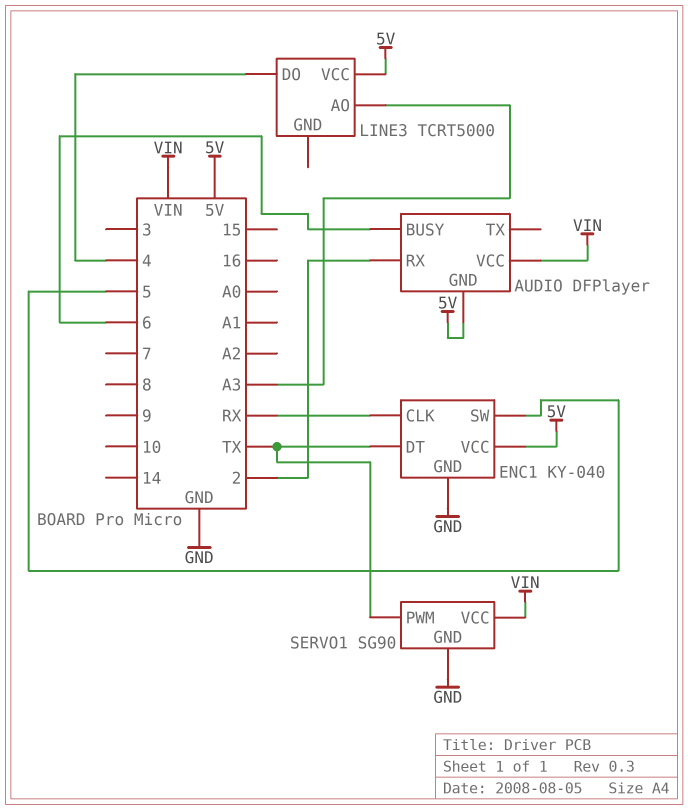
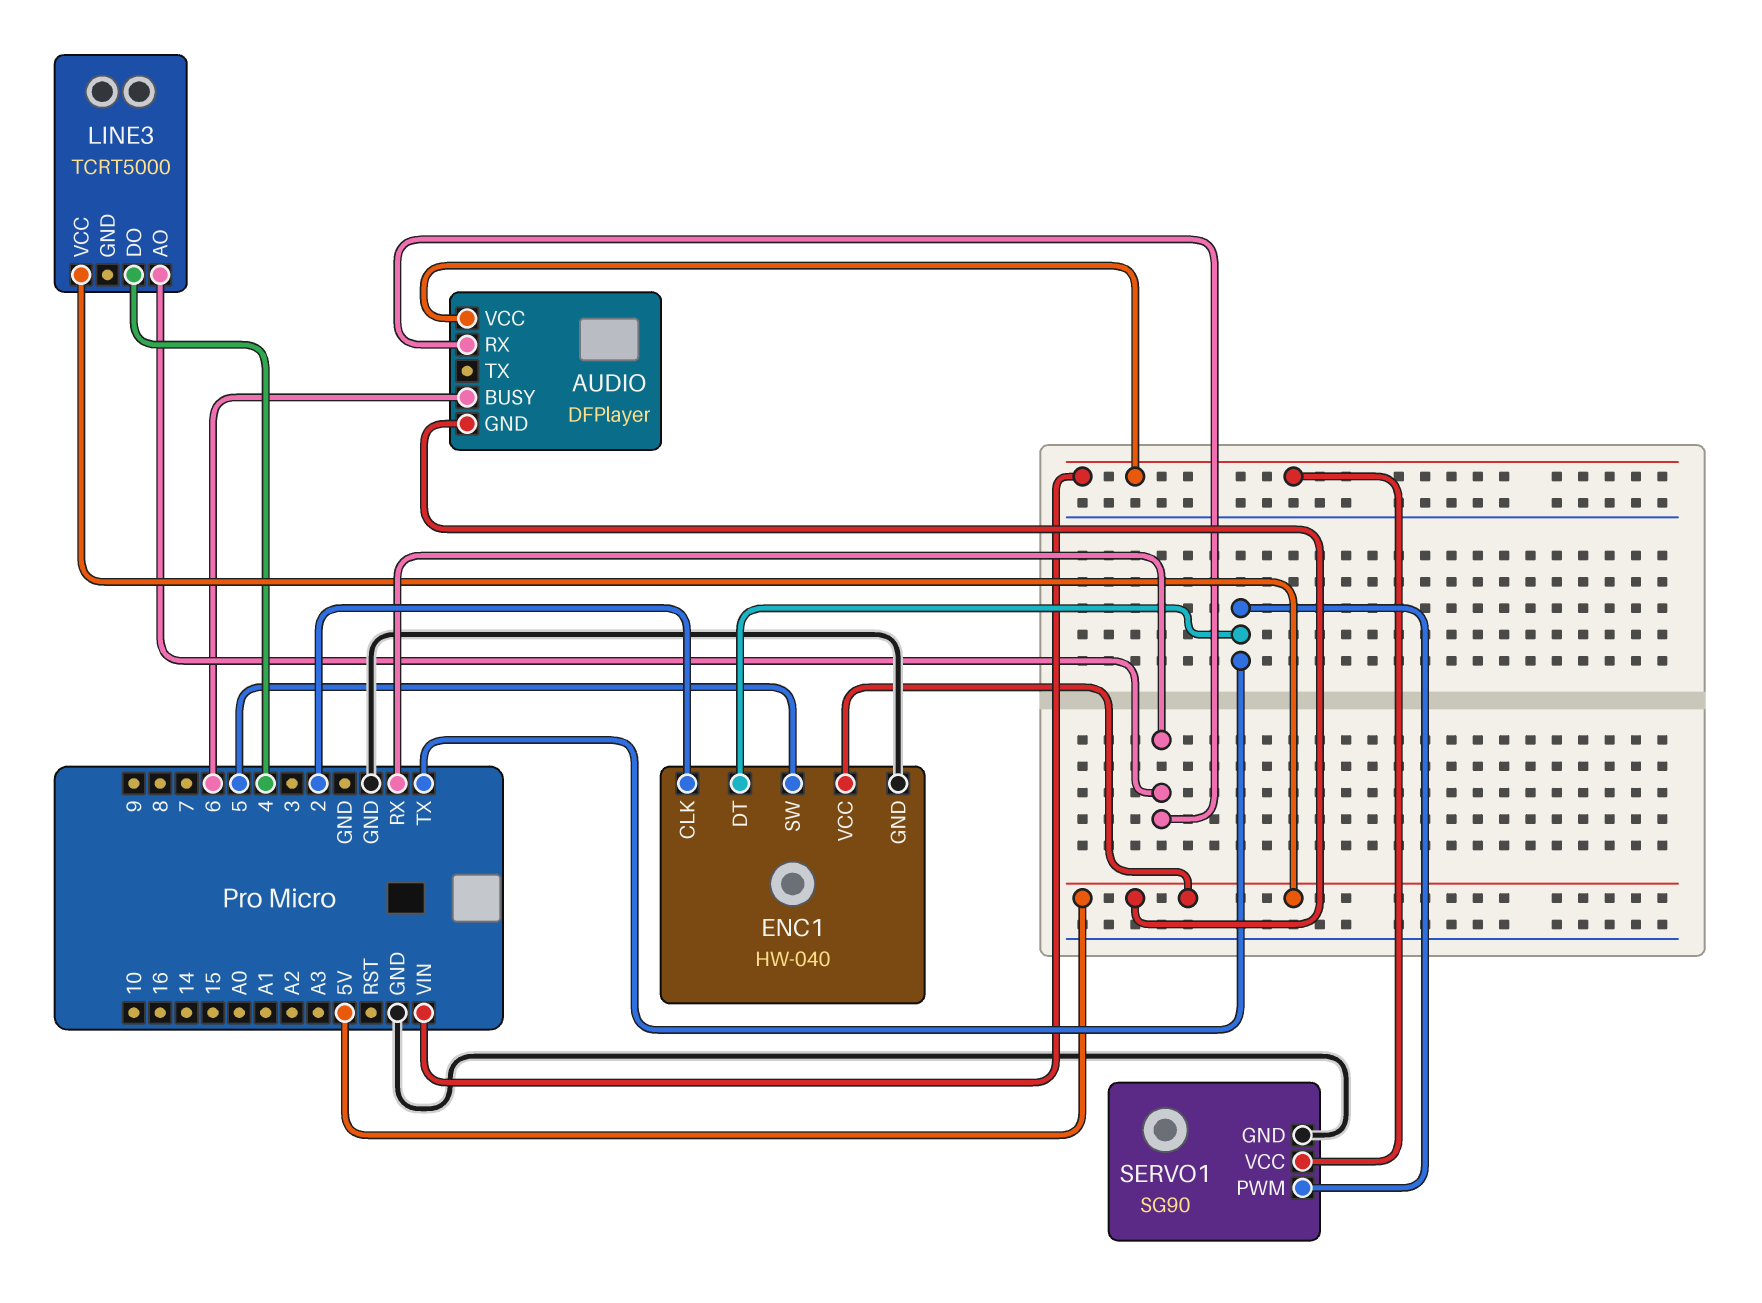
AUDIO pin RX: 2 -> RX
ENC1: KY-040 -> HW-040
ENC1 pin CLK: RX -> 2
LINE3 pin AO: A3 -> RX

